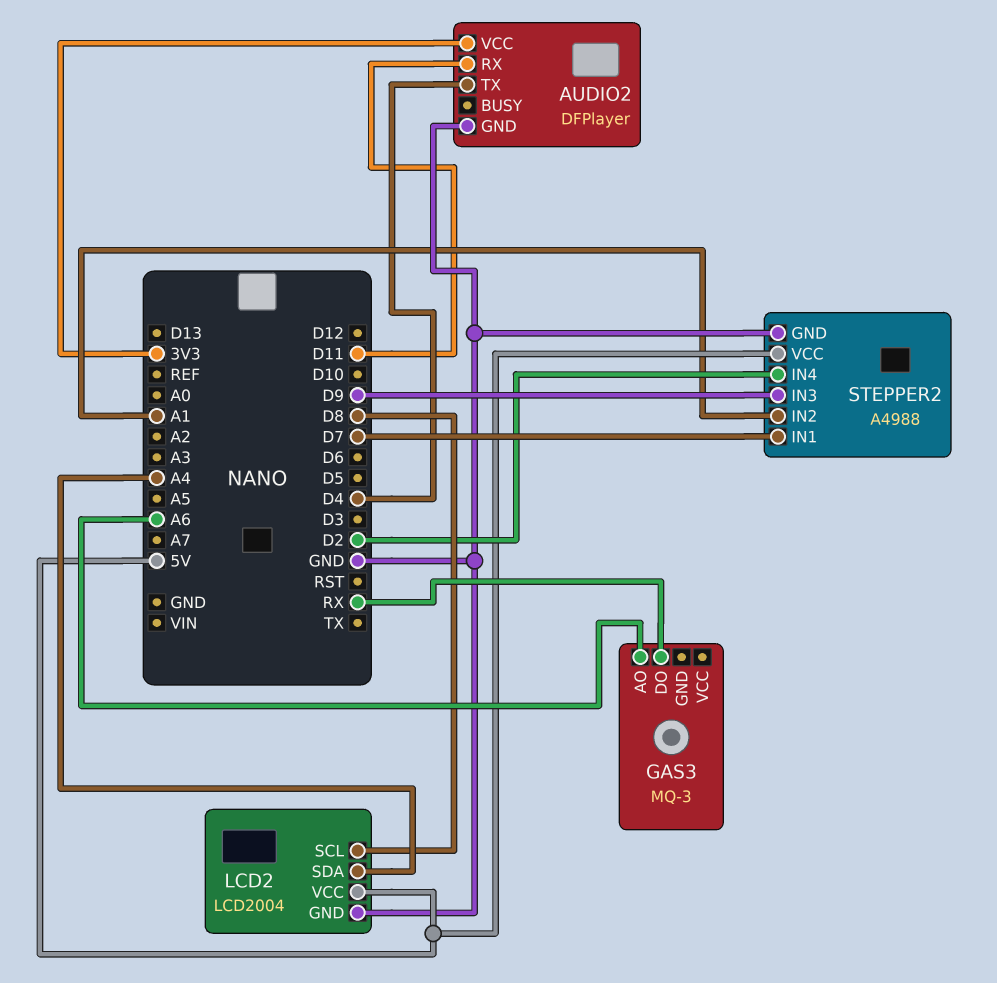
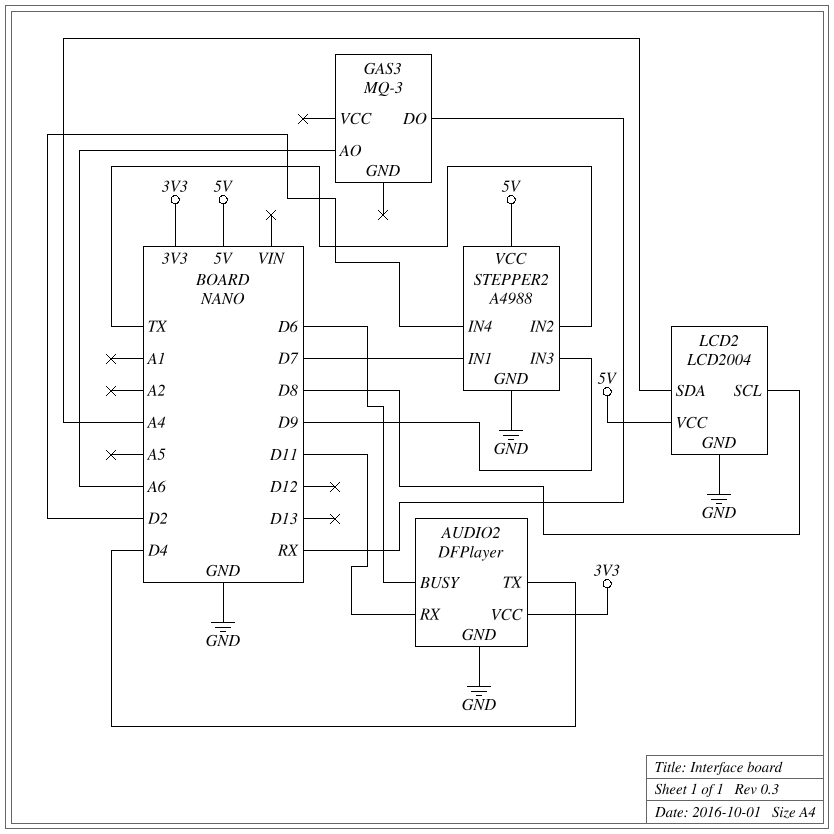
AUDIO2 pin BUSY: none -> D6
STEPPER2 pin IN2: A1 -> TX

